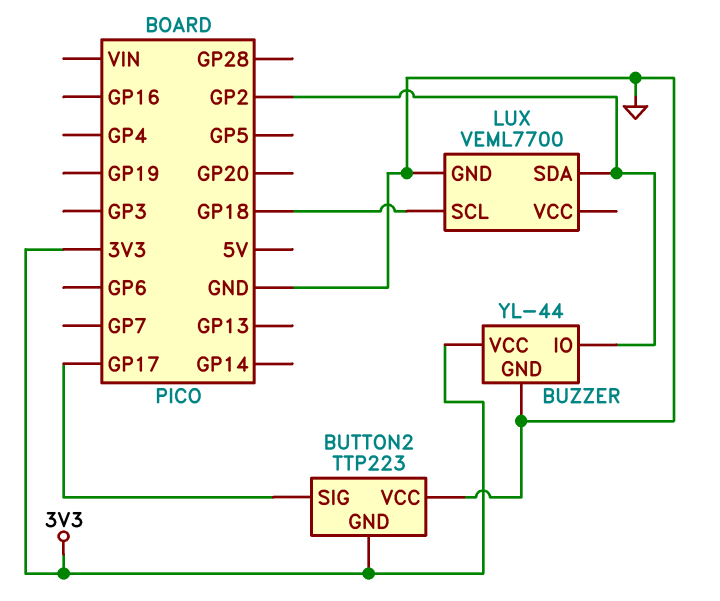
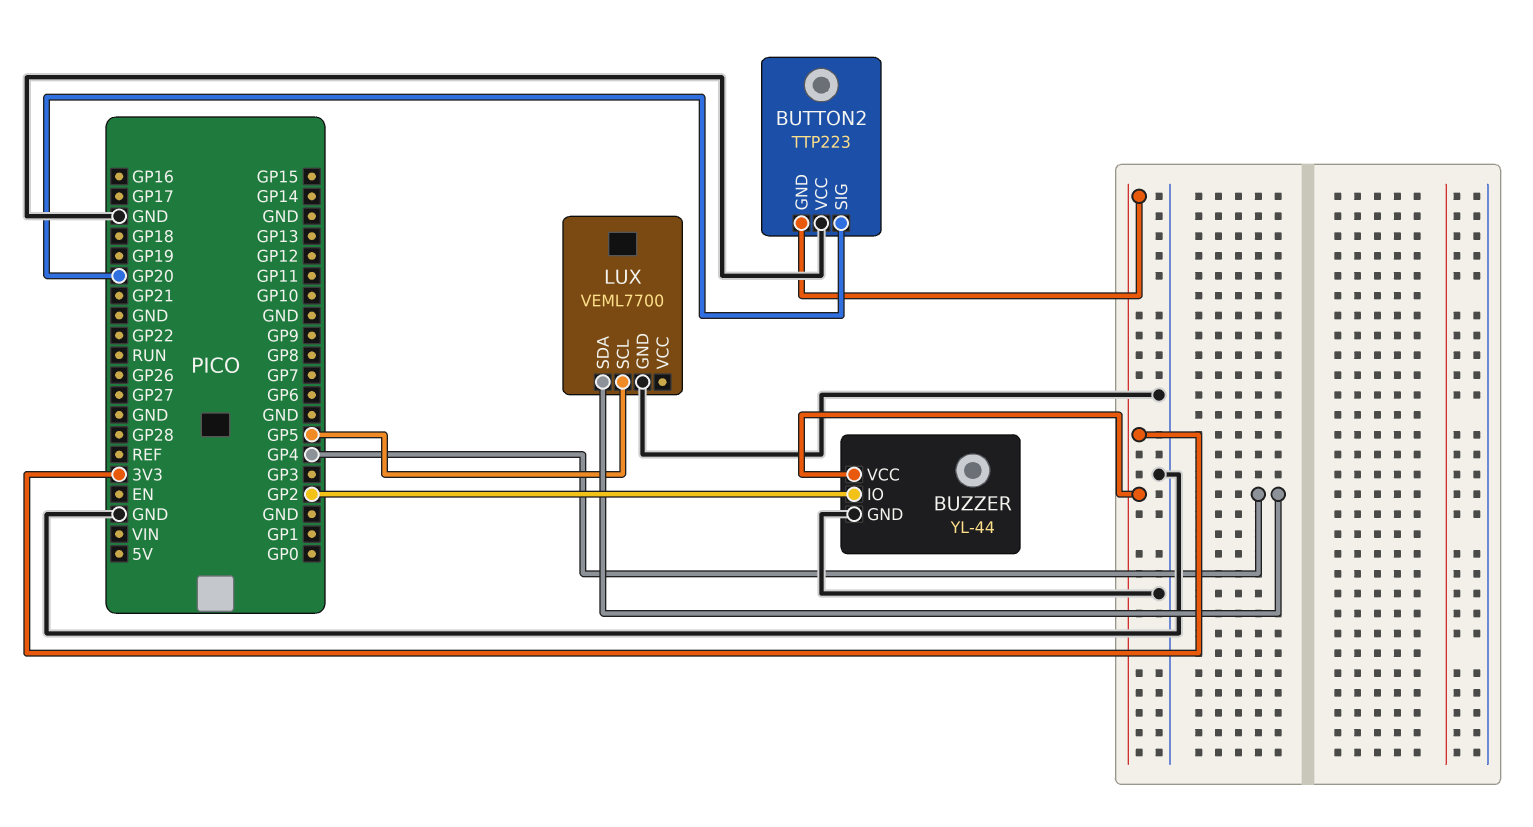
BUTTON2 pin SIG: GP17 -> GP20
LUX pin SCL: GP18 -> GP5
LUX pin SDA: GP2 -> GP4

